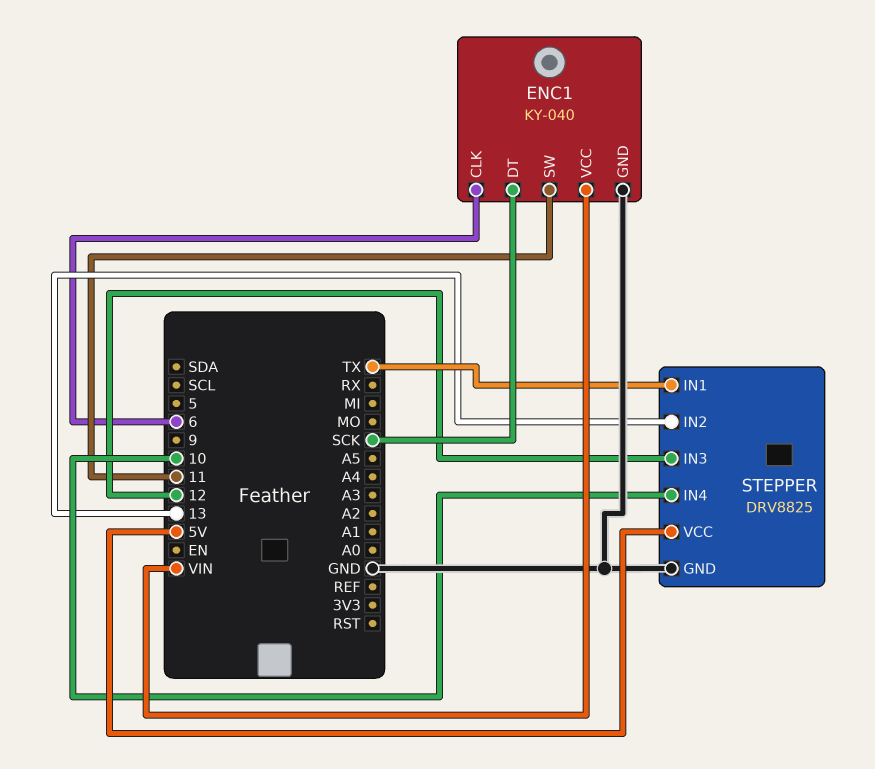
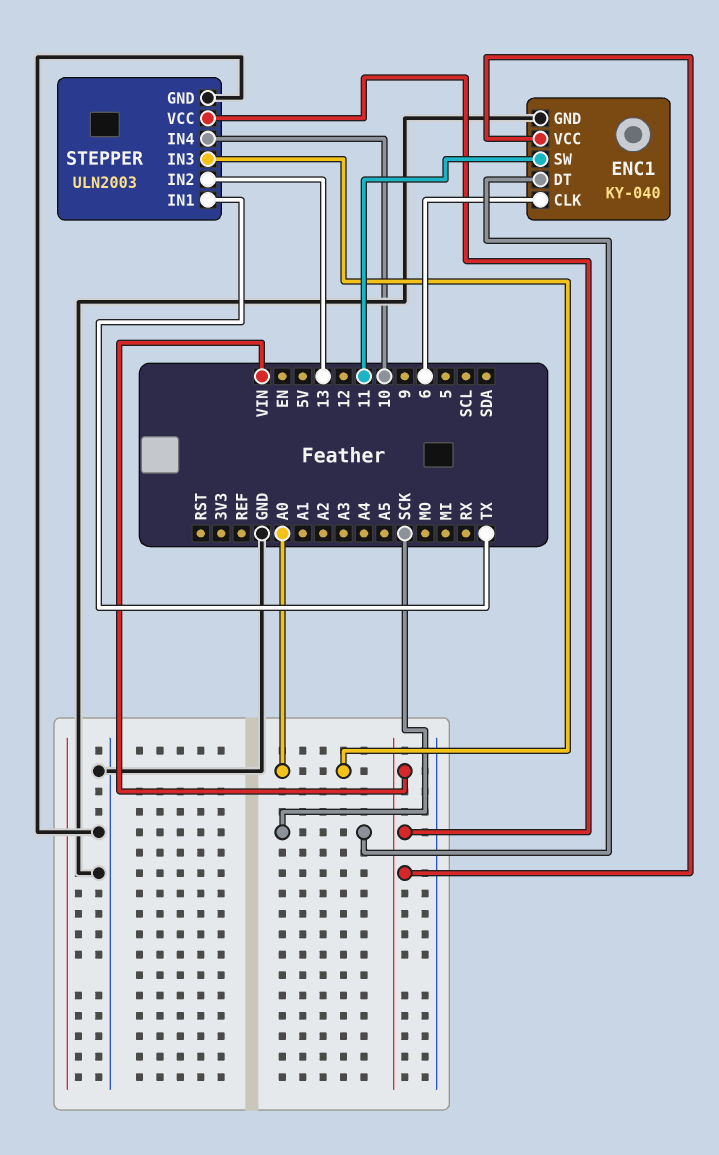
STEPPER: DRV8825 -> ULN2003
STEPPER pin IN3: 12 -> A0
STEPPER pin VCC: 5V -> VIN

